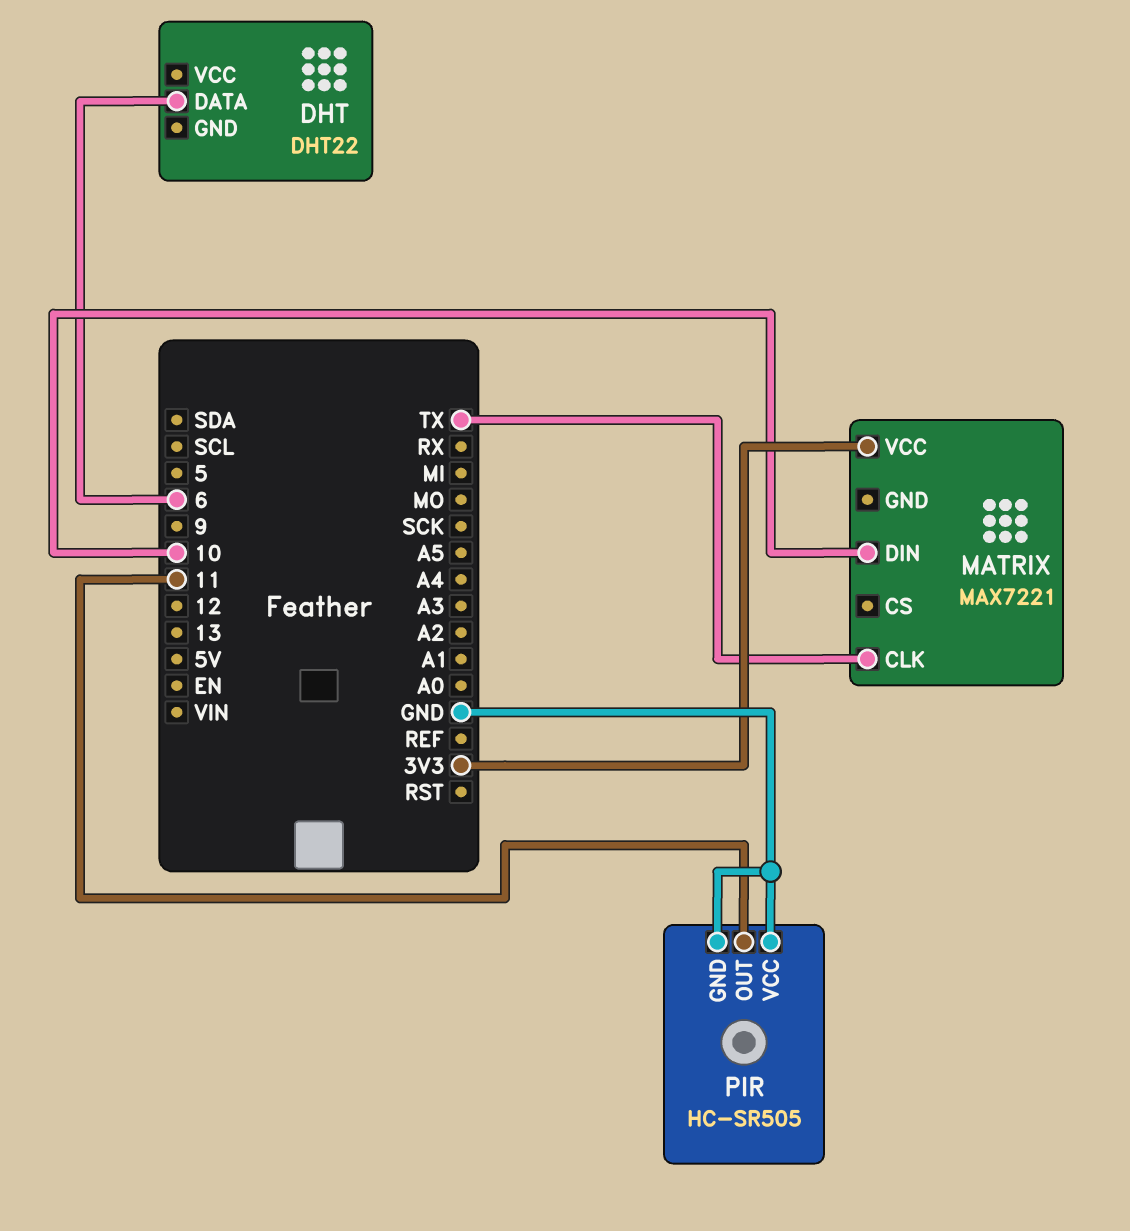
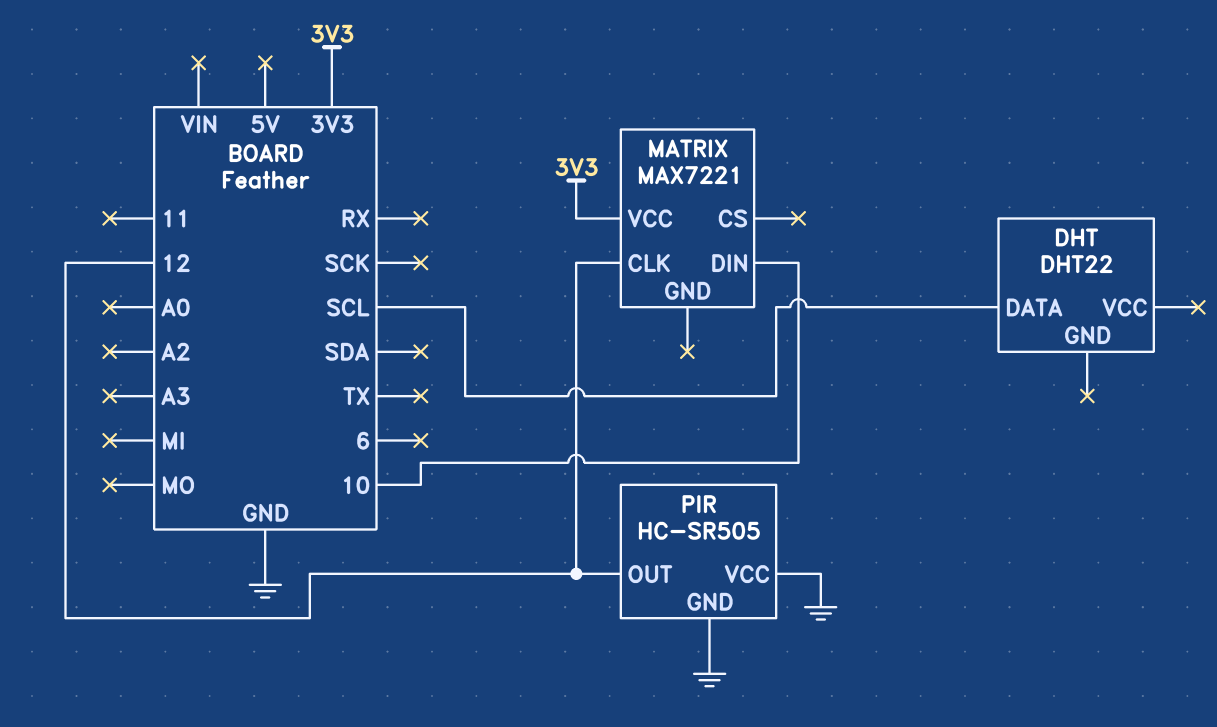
DHT pin DATA: 6 -> SCL
MATRIX pin CLK: TX -> 12
PIR pin OUT: 11 -> 12

